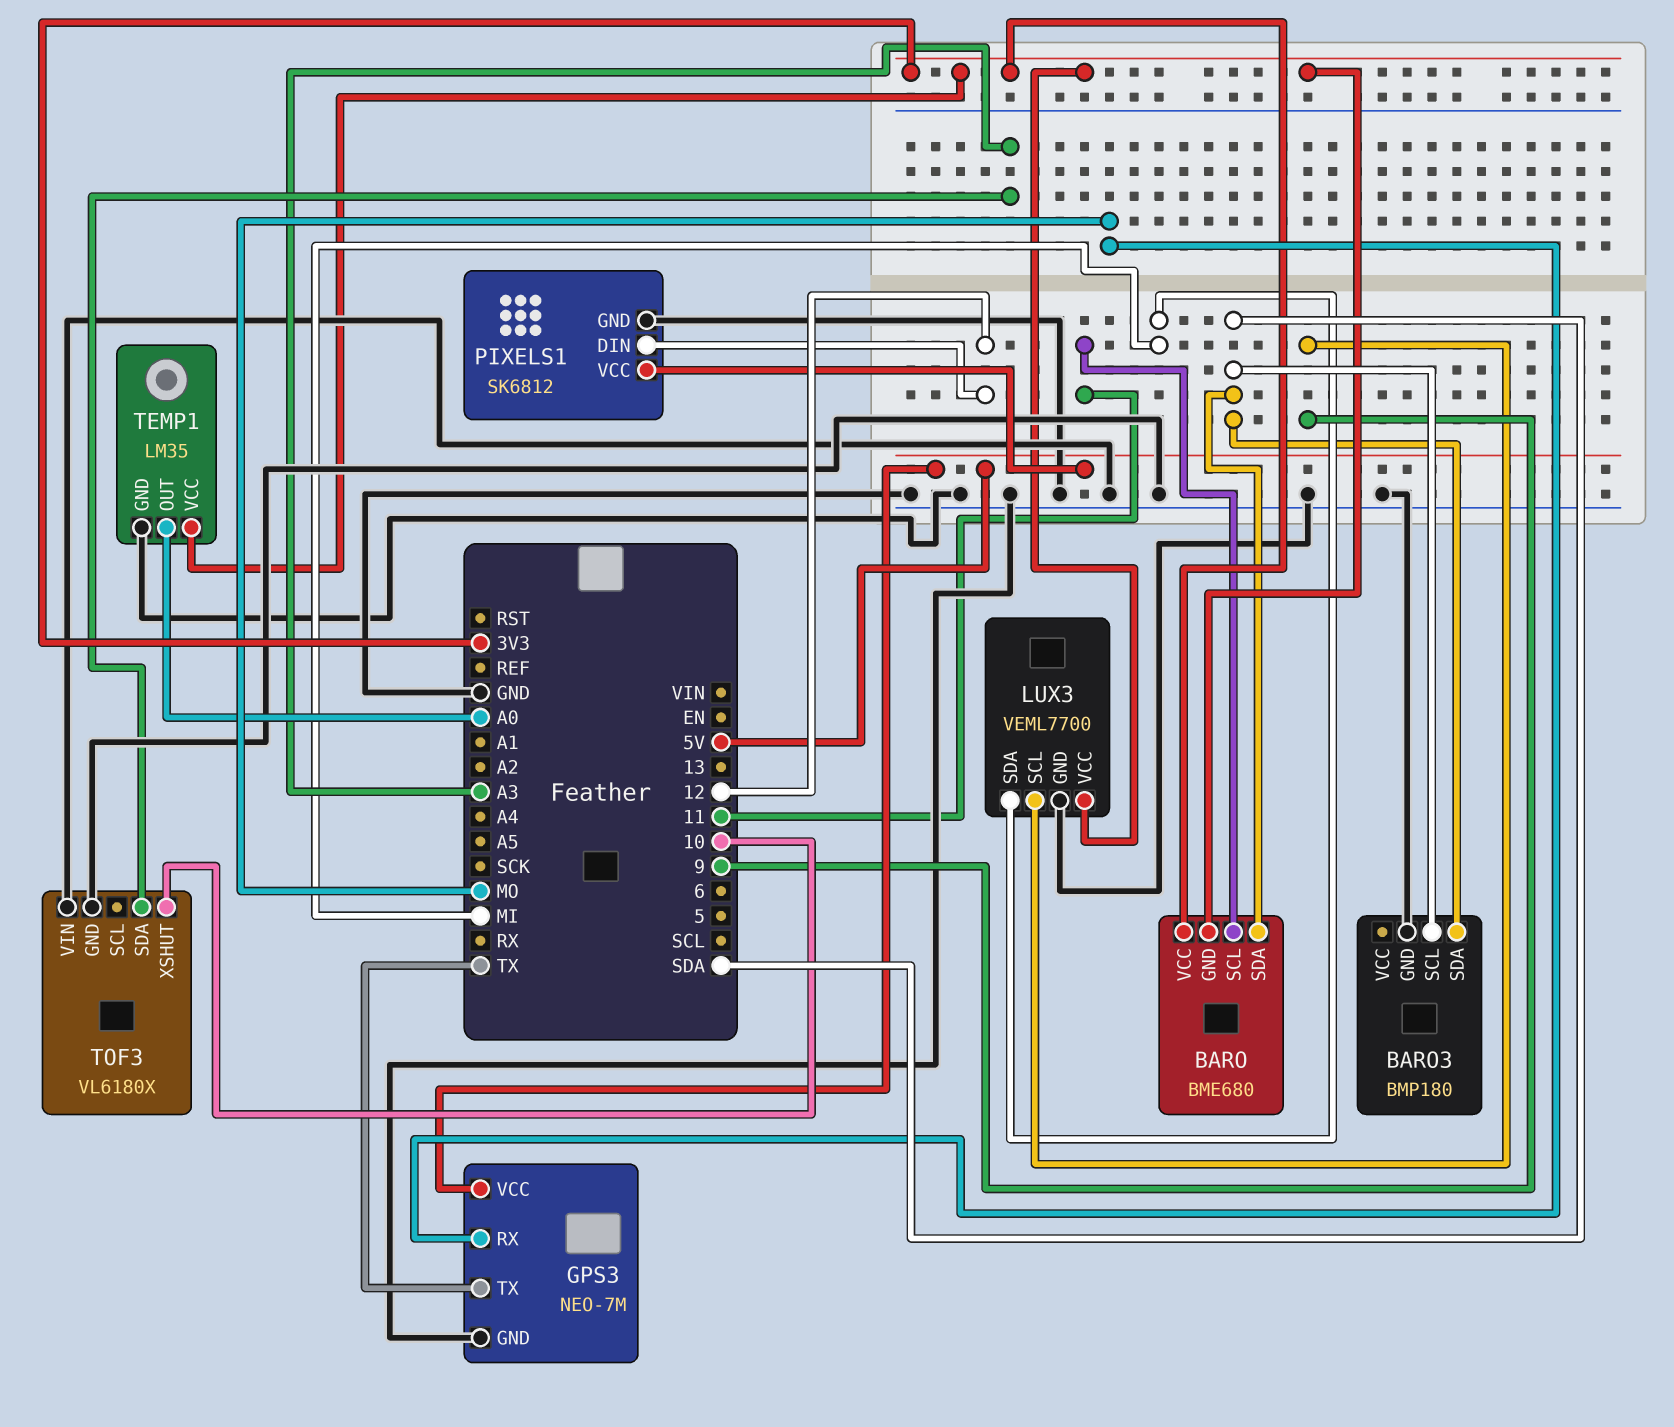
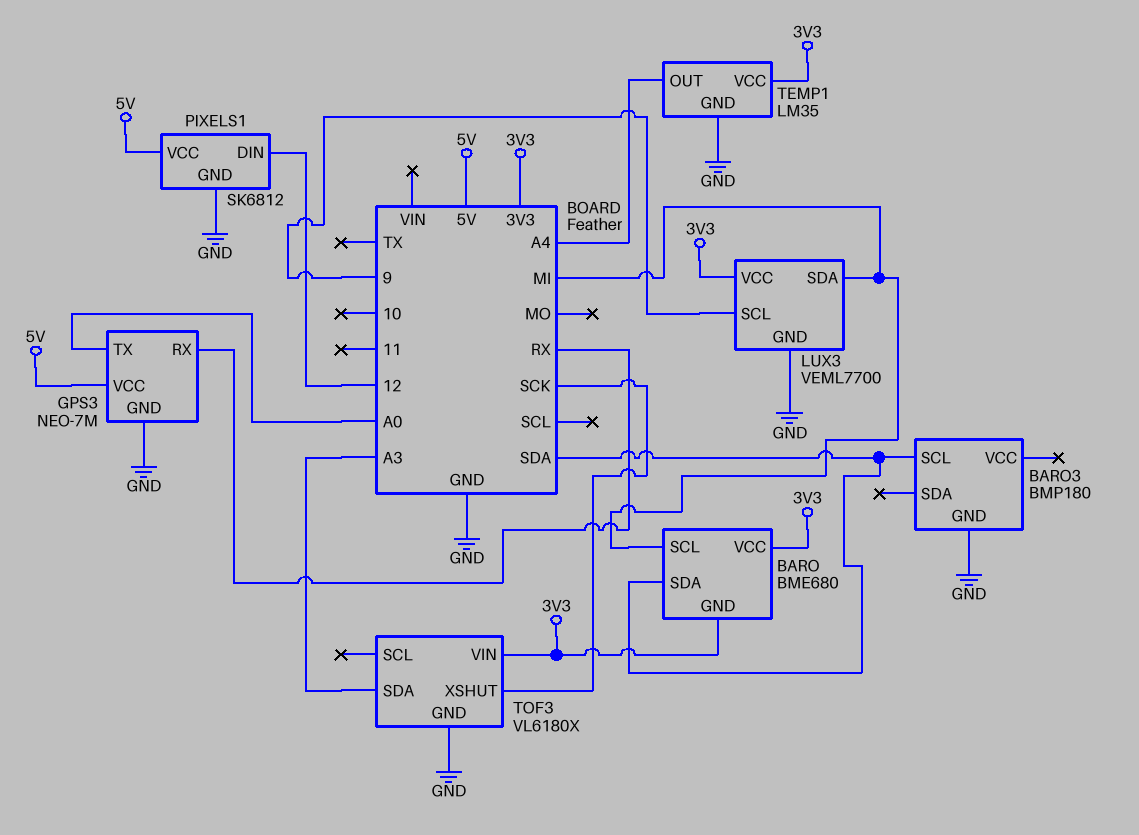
BARO pin SCL: 11 -> MI
BARO3 pin SDA: SDA -> none
GPS3 pin RX: MO -> RX
GPS3 pin TX: TX -> A0
TEMP1 pin OUT: A0 -> A4
TOF3 pin VIN: GND -> 3V3
TOF3 pin XSHUT: 10 -> SCK

